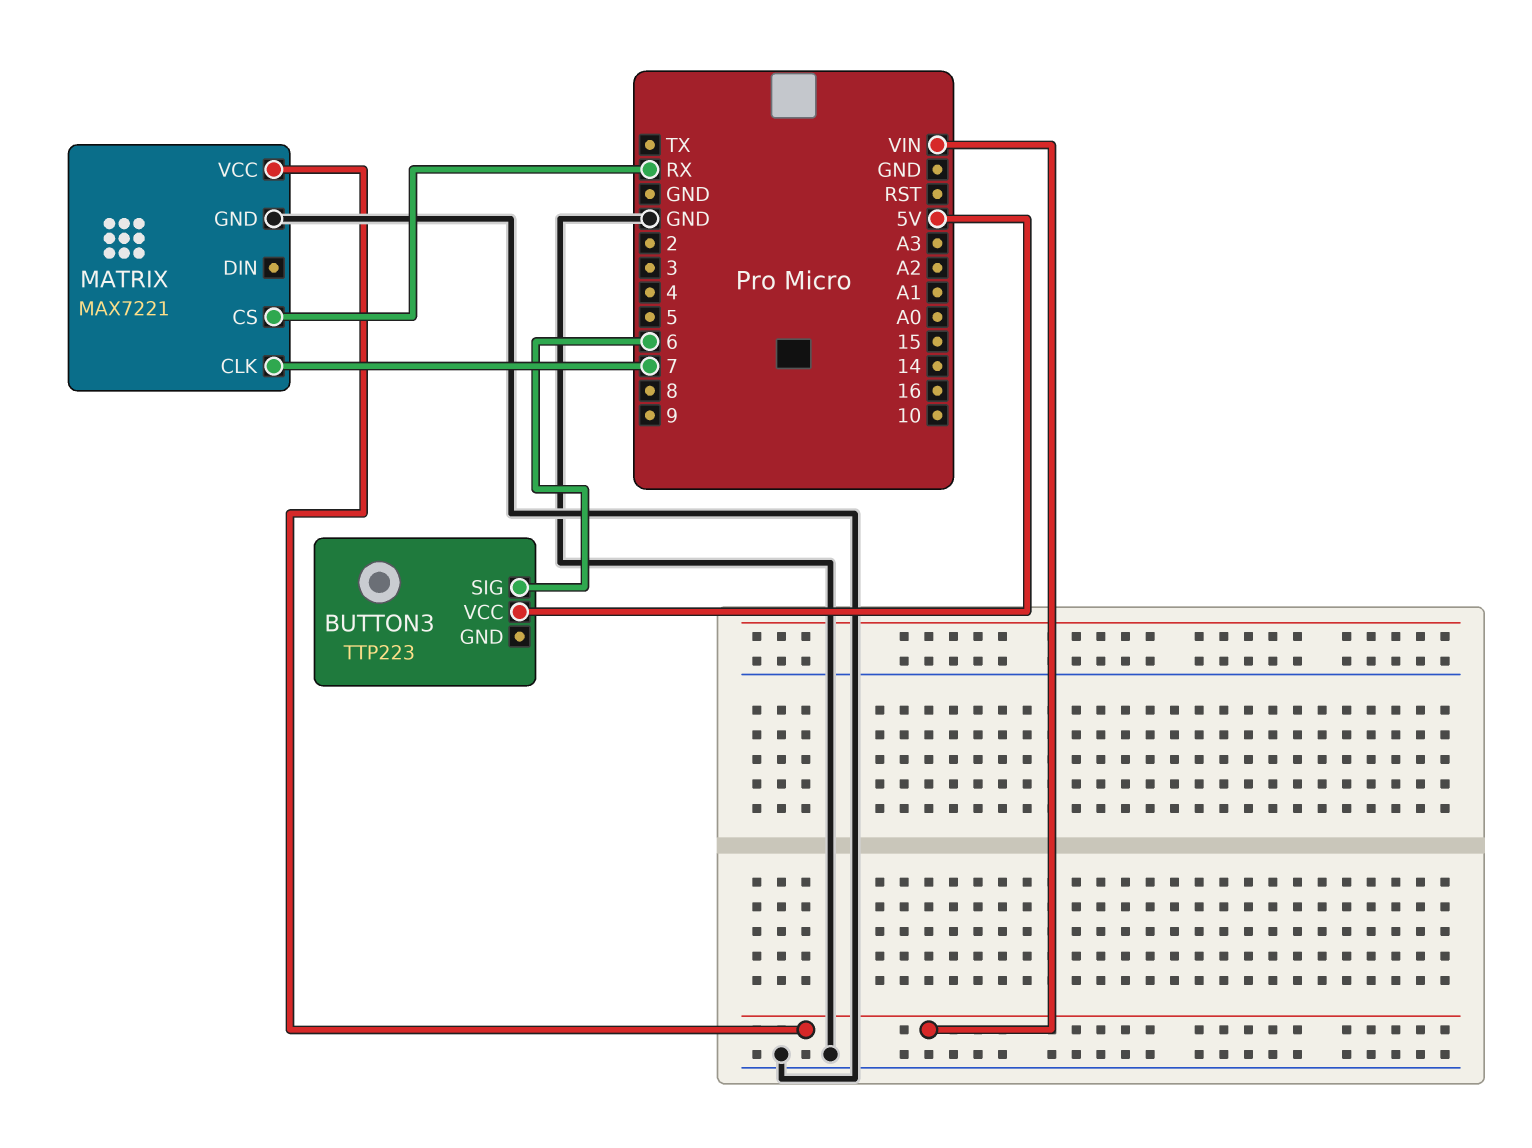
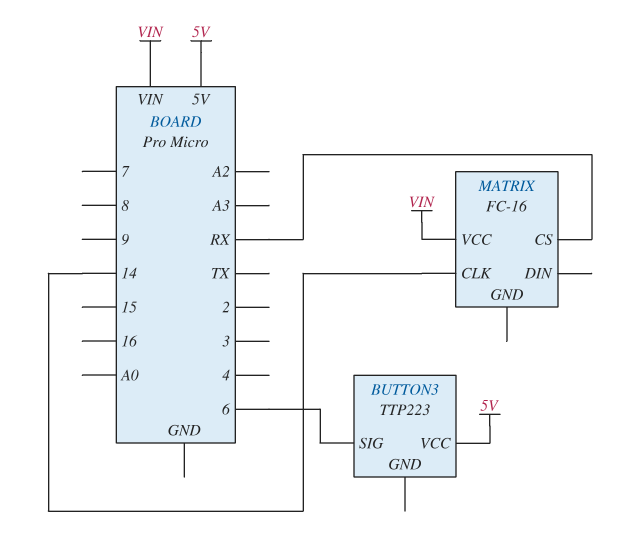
MATRIX: MAX7221 -> FC-16
MATRIX pin CLK: 7 -> 14
MATRIX pin GND: GND -> none

